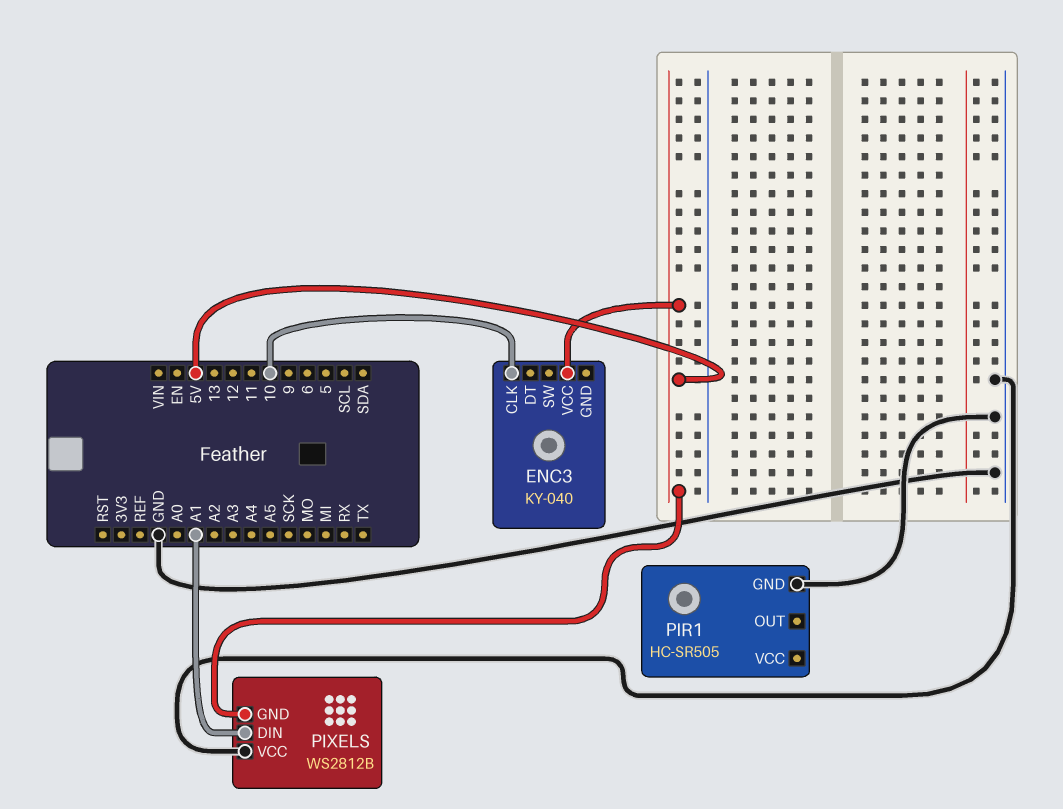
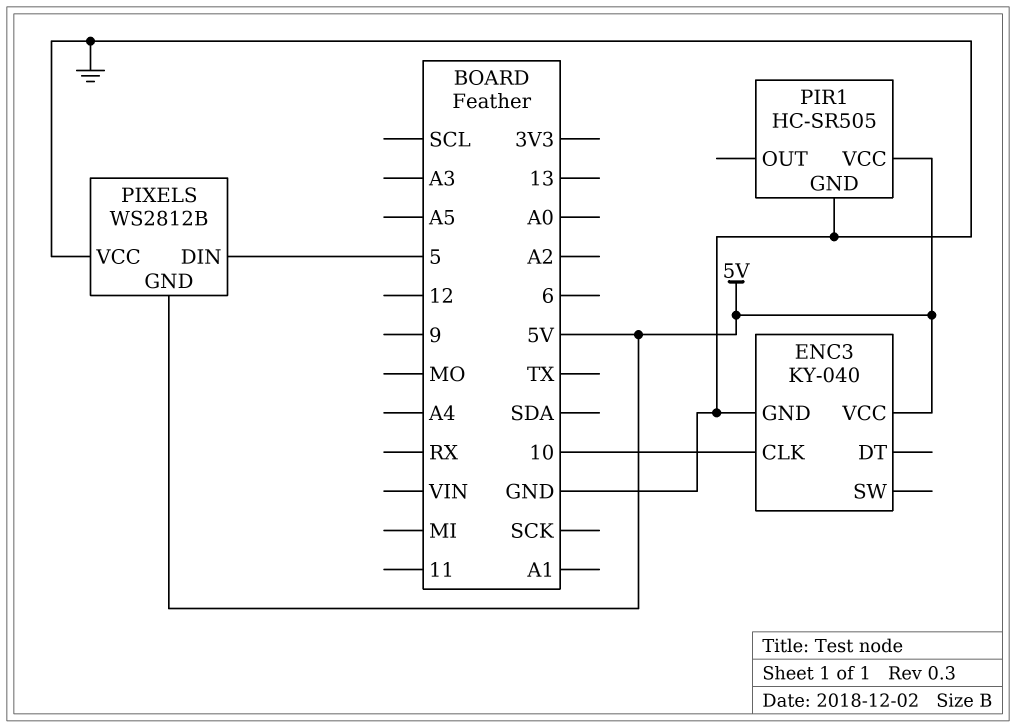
ENC3 pin GND: none -> GND
PIR1 pin VCC: none -> 5V
PIXELS pin DIN: A1 -> 5

